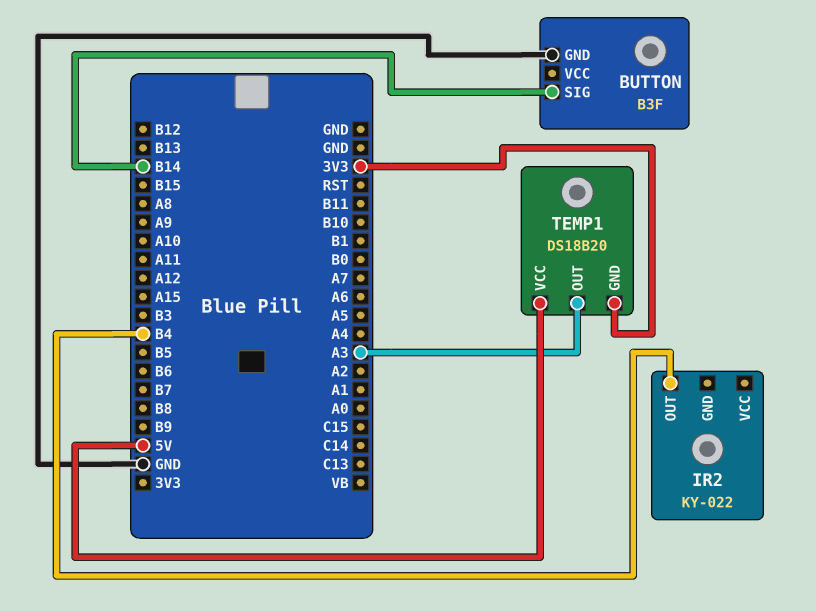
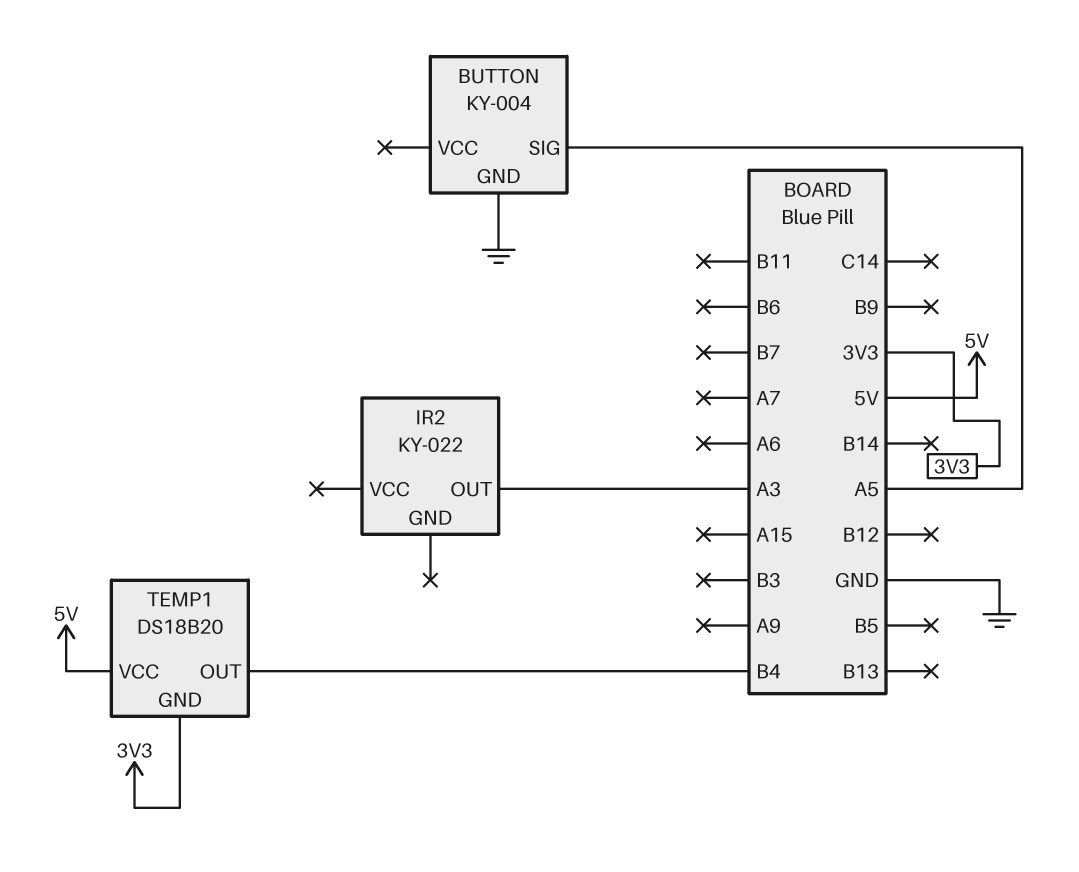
BUTTON: B3F -> KY-004
BUTTON pin SIG: B14 -> A5
IR2 pin OUT: B4 -> A3
TEMP1 pin OUT: A3 -> B4

